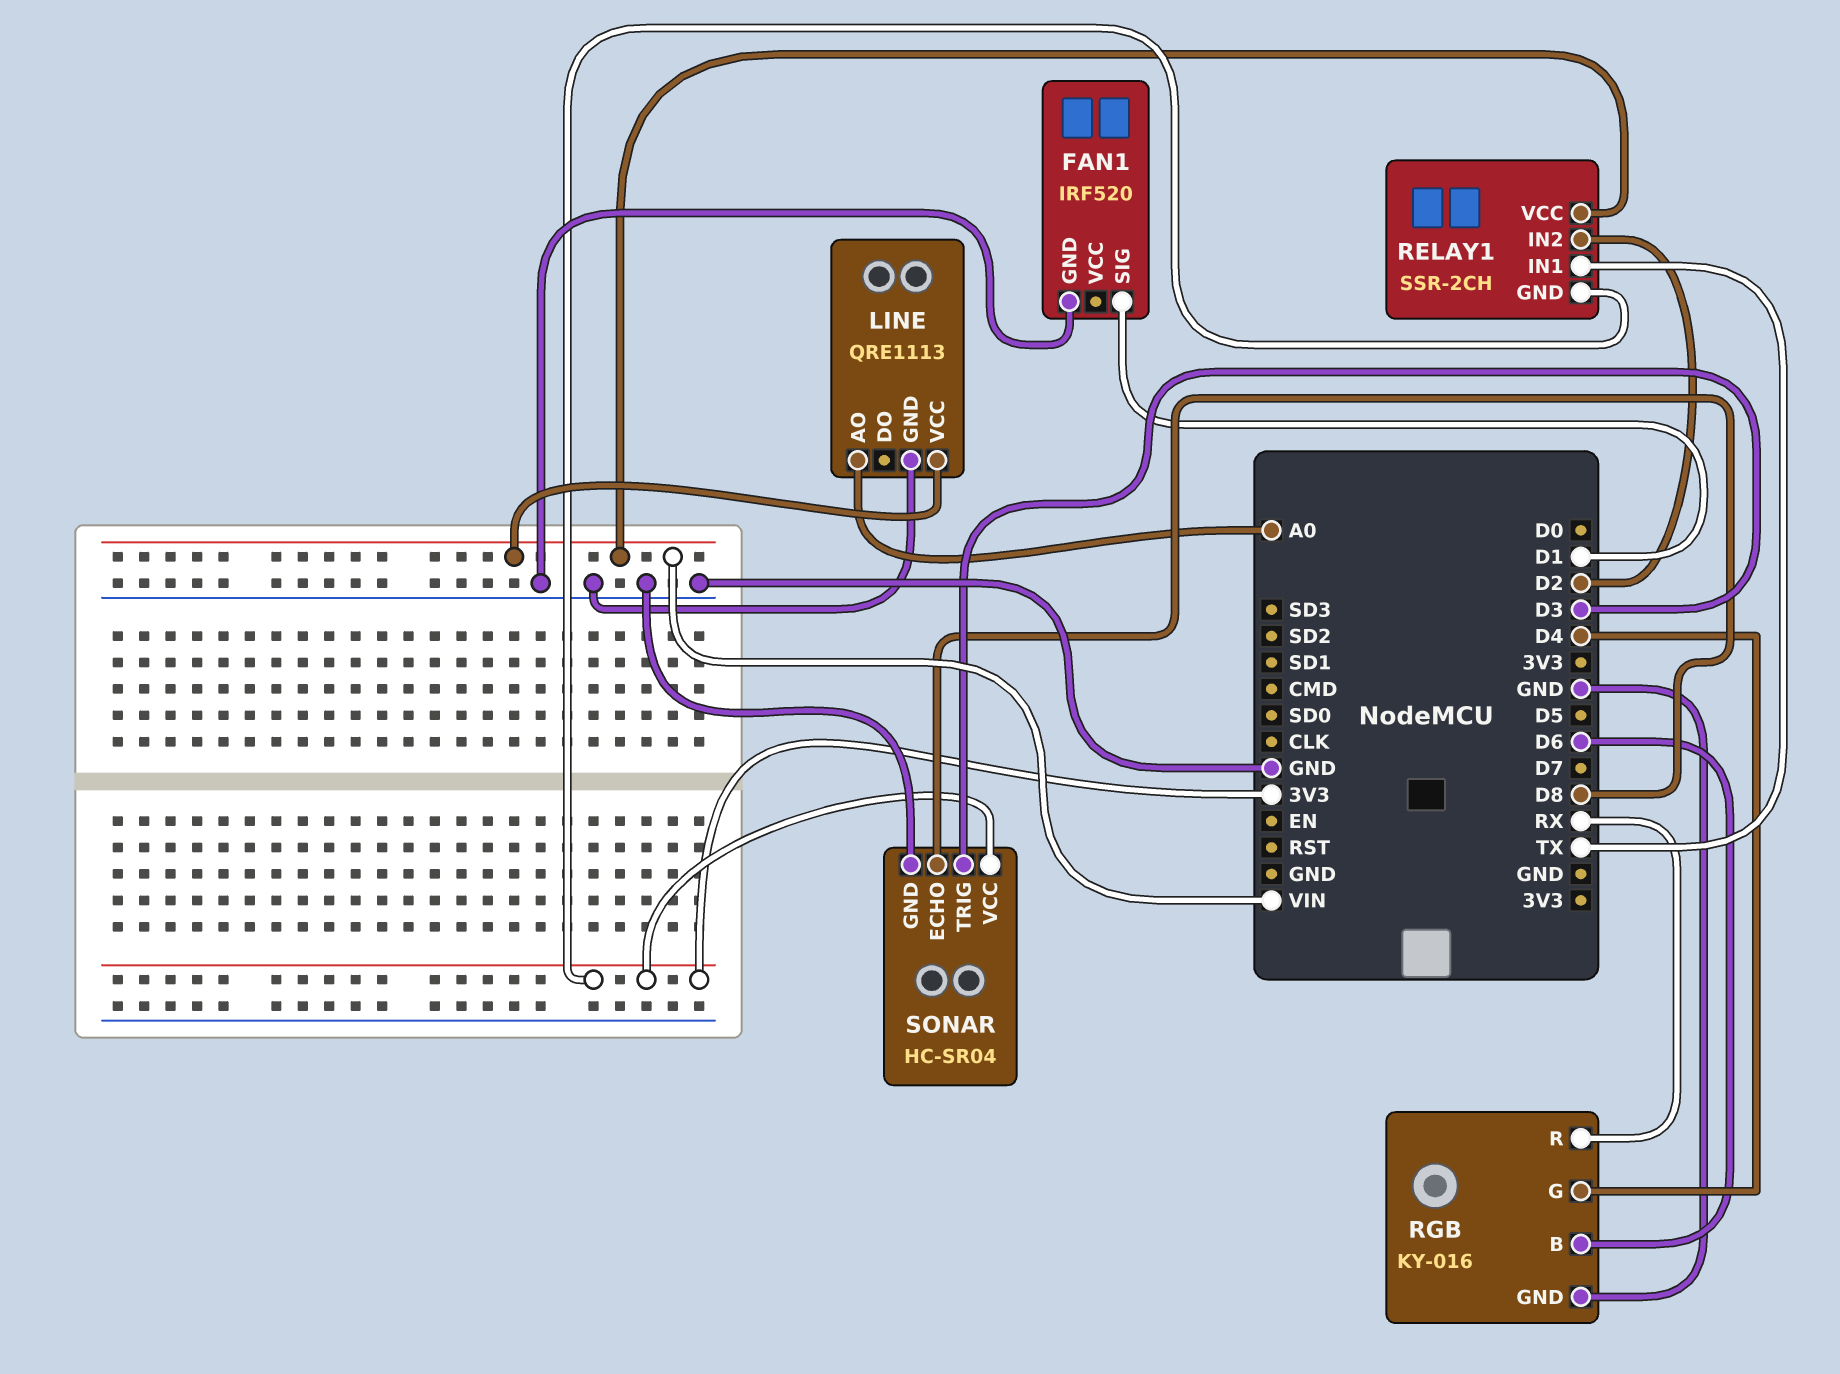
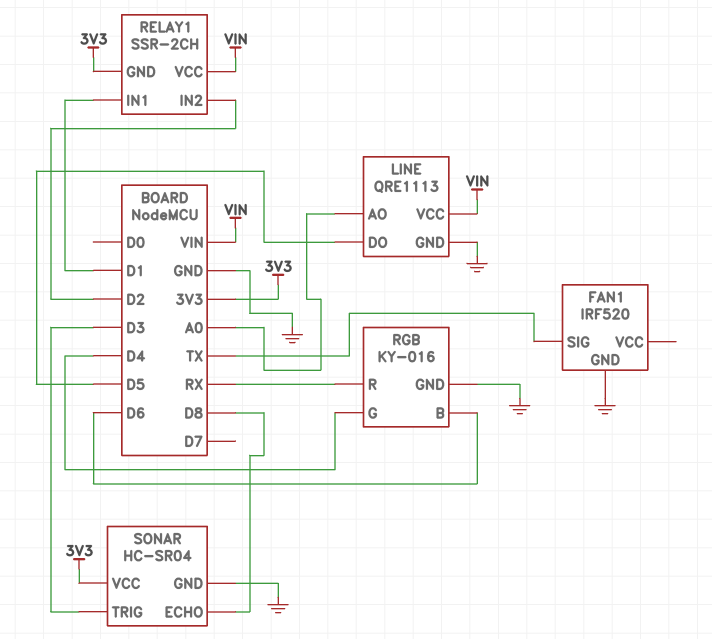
FAN1 pin SIG: D1 -> TX
LINE pin DO: none -> D5
RELAY1 pin IN1: TX -> D1

